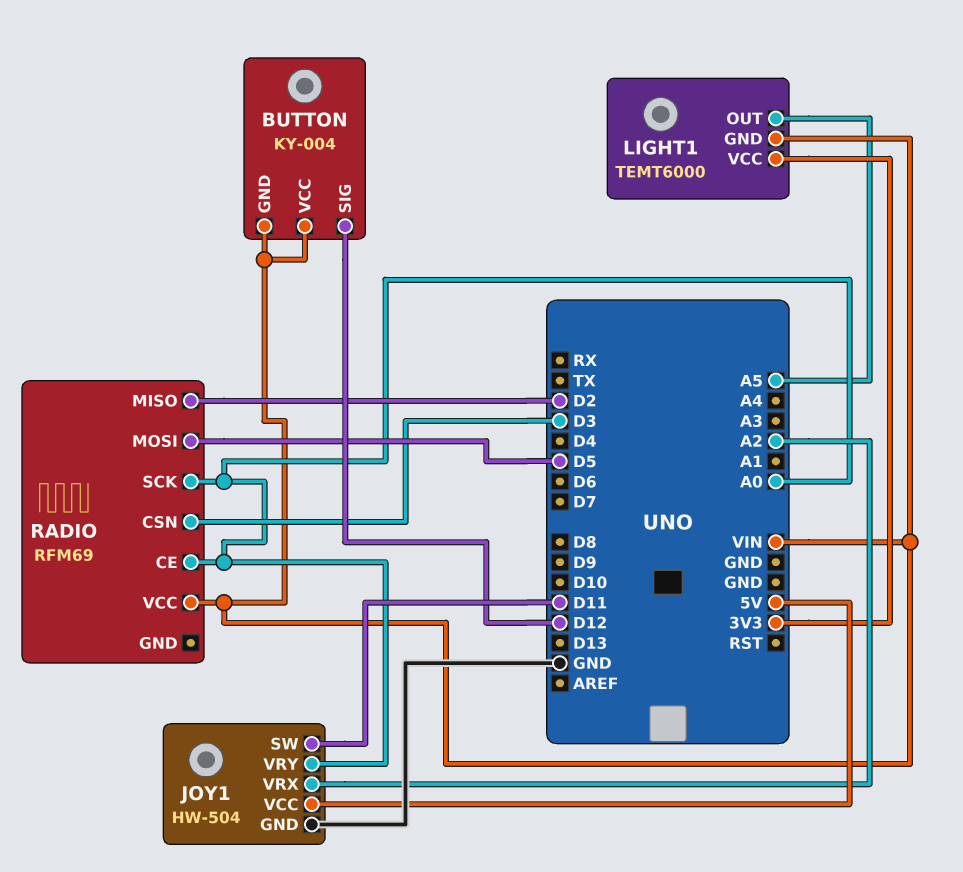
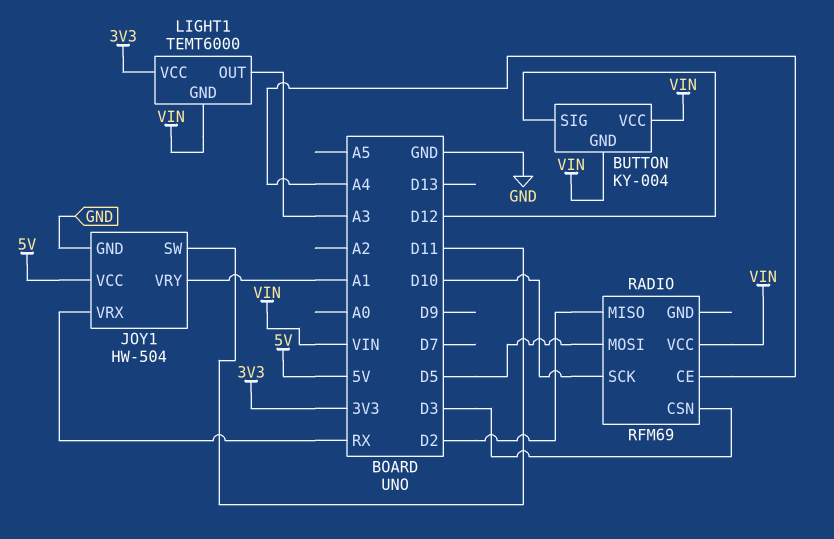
JOY1 pin VRX: A2 -> RX
JOY1 pin VRY: A0 -> A1
LIGHT1 pin OUT: A5 -> A3
RADIO pin CE: A0 -> A4
RADIO pin SCK: A0 -> D10

